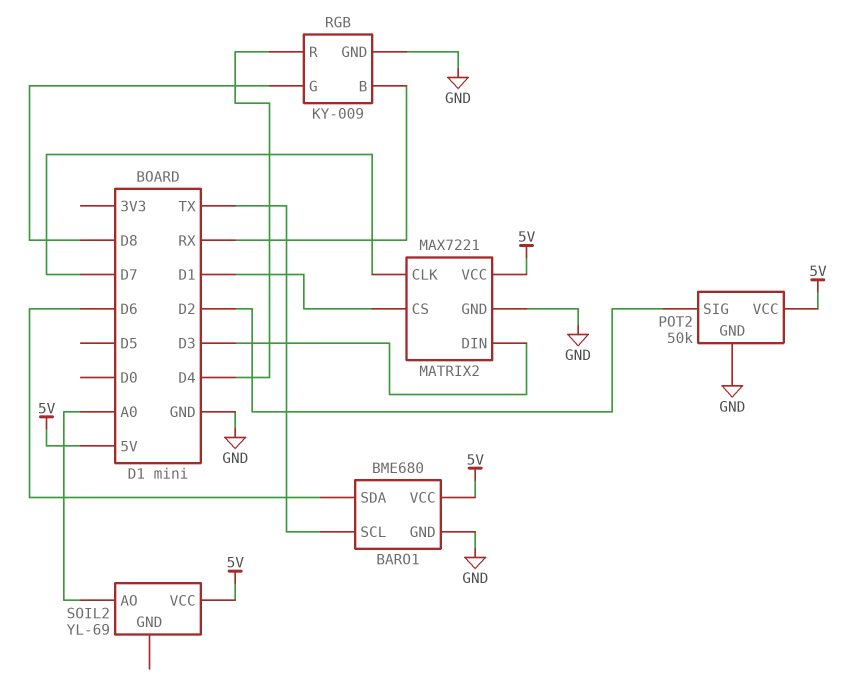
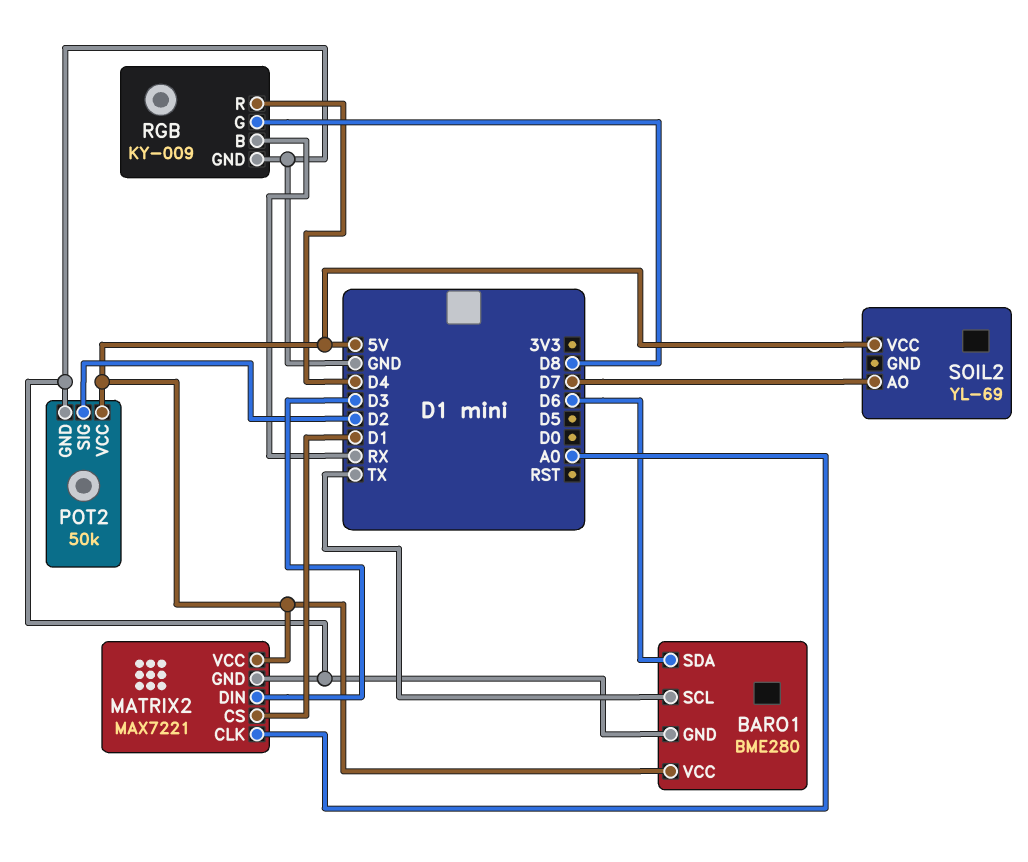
BARO1: BME680 -> BME280
MATRIX2 pin CLK: D7 -> A0
SOIL2 pin AO: A0 -> D7

